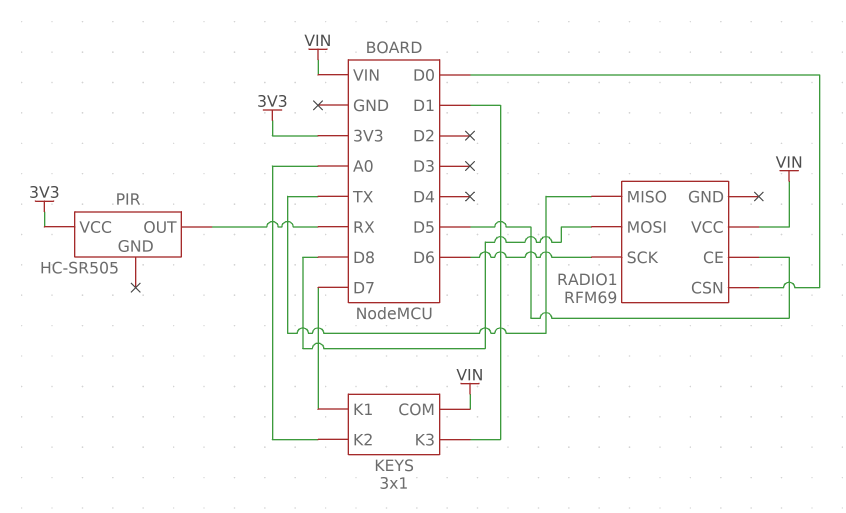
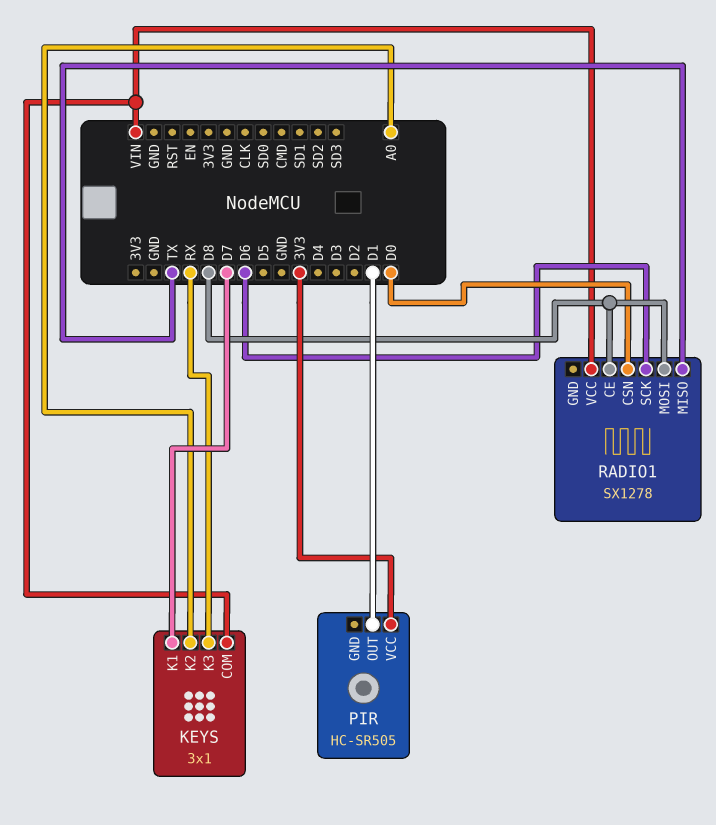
KEYS pin K3: D1 -> RX
PIR pin OUT: RX -> D1
RADIO1: RFM69 -> SX1278
RADIO1 pin CE: D5 -> D8

